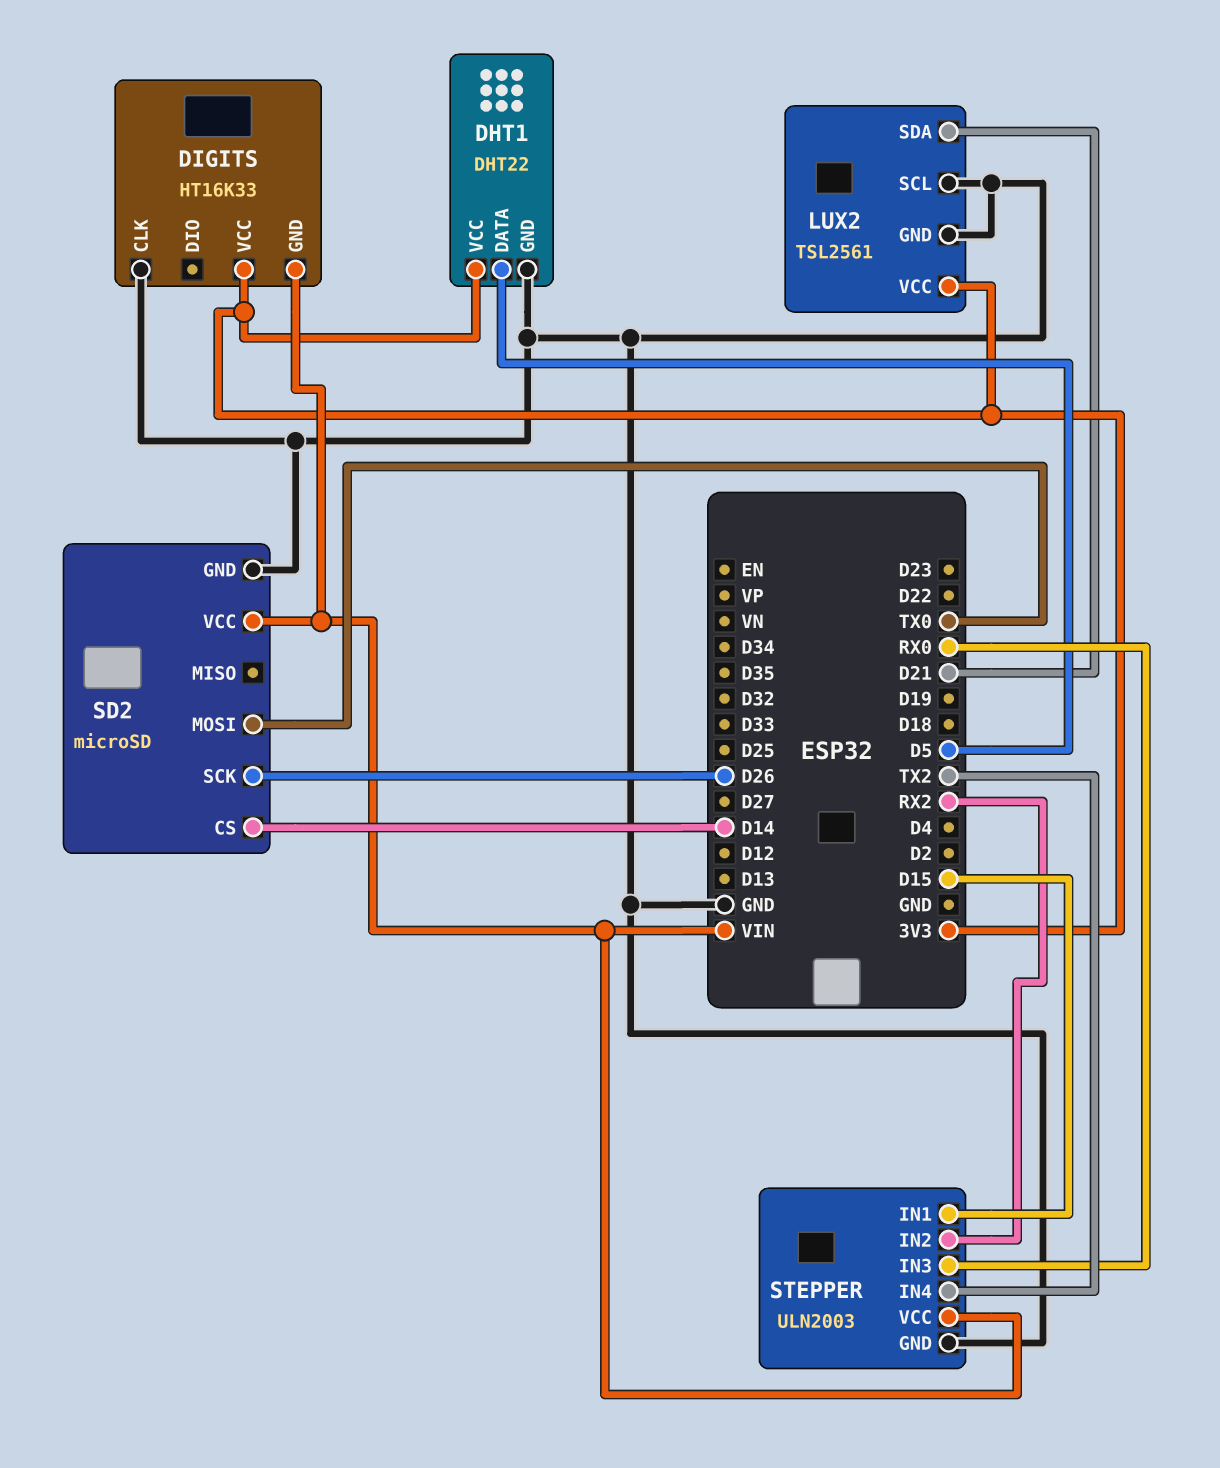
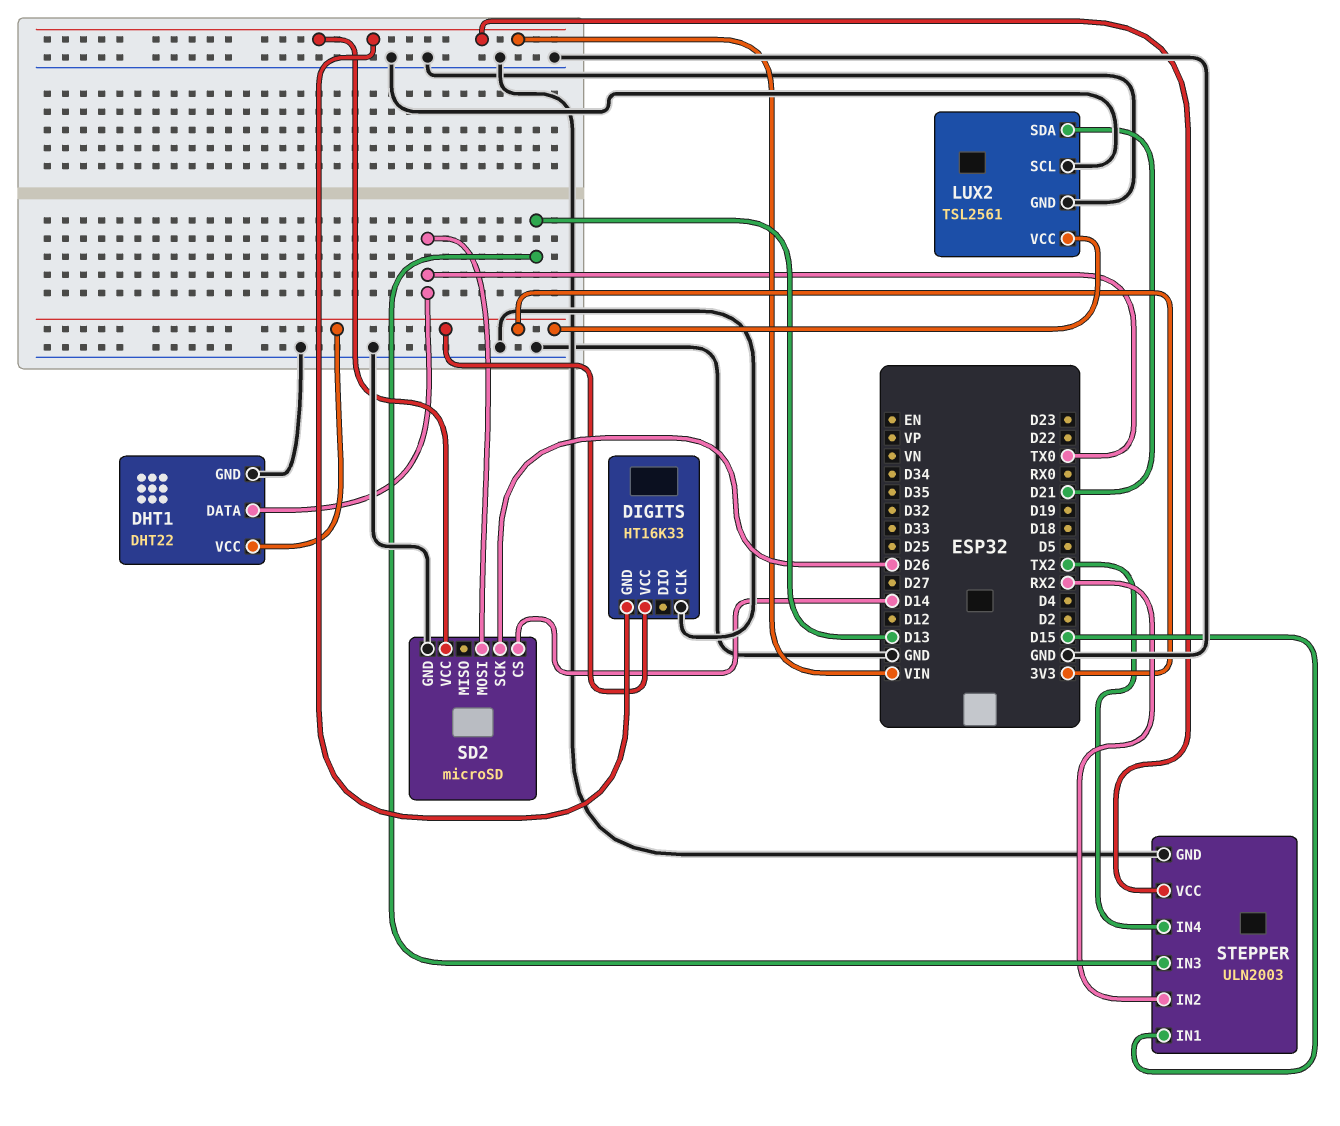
DHT1 pin DATA: D5 -> TX0
STEPPER pin IN3: RX0 -> D13

